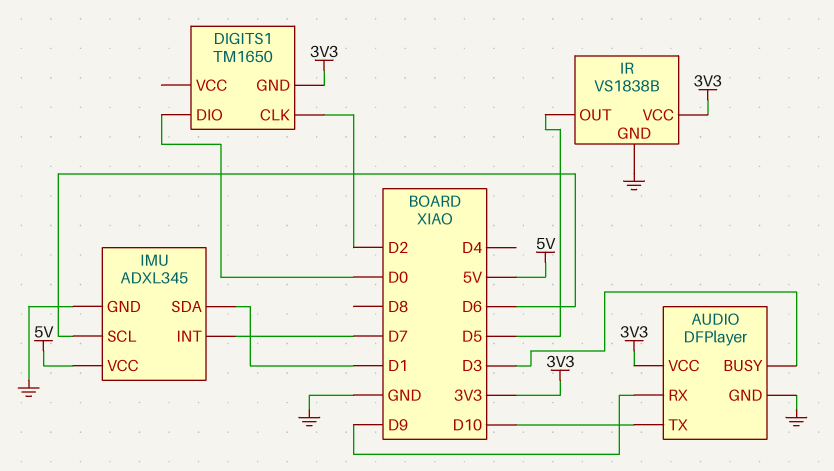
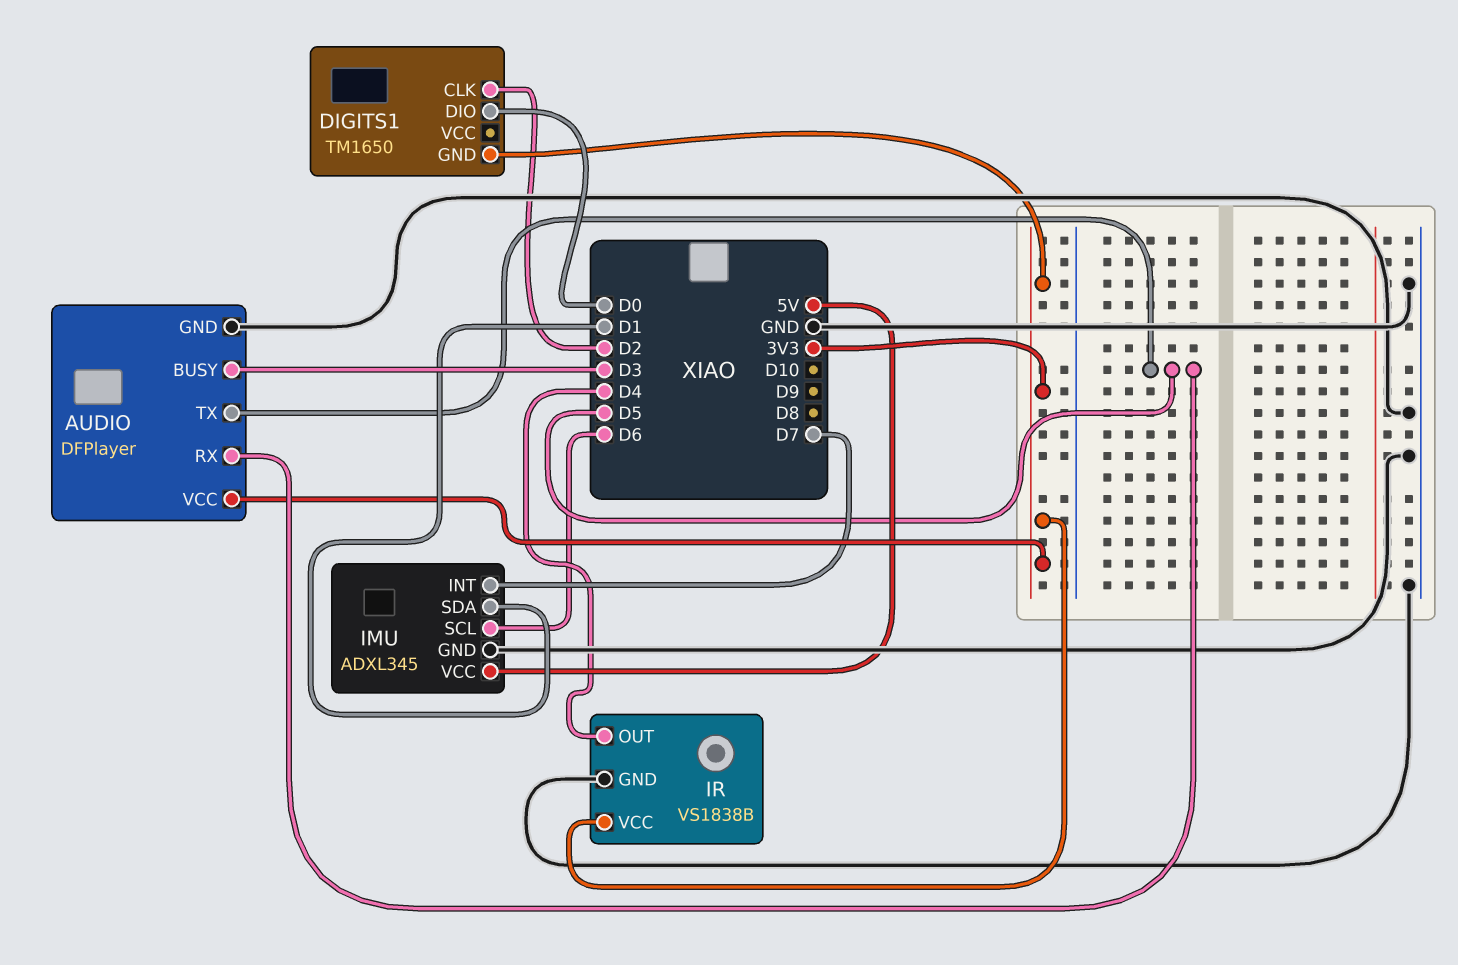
AUDIO pin RX: D9 -> D5
AUDIO pin TX: D10 -> D5
IR pin OUT: D5 -> D4

